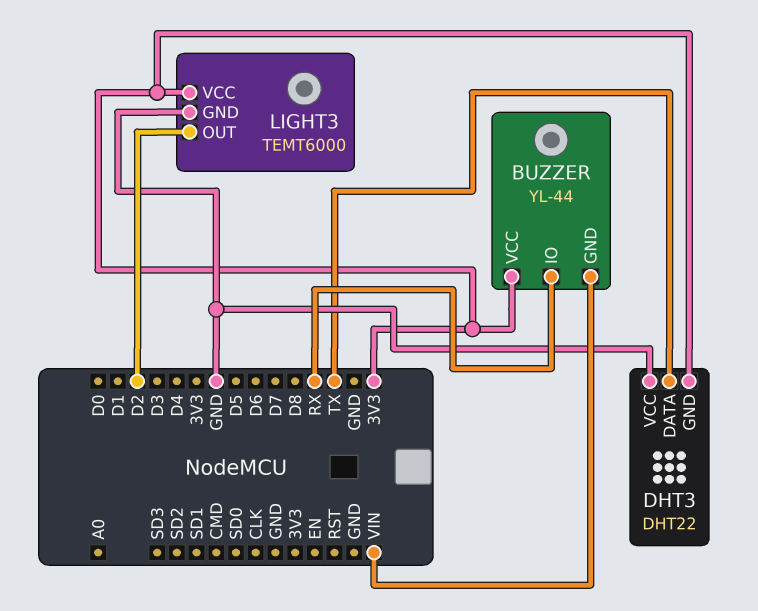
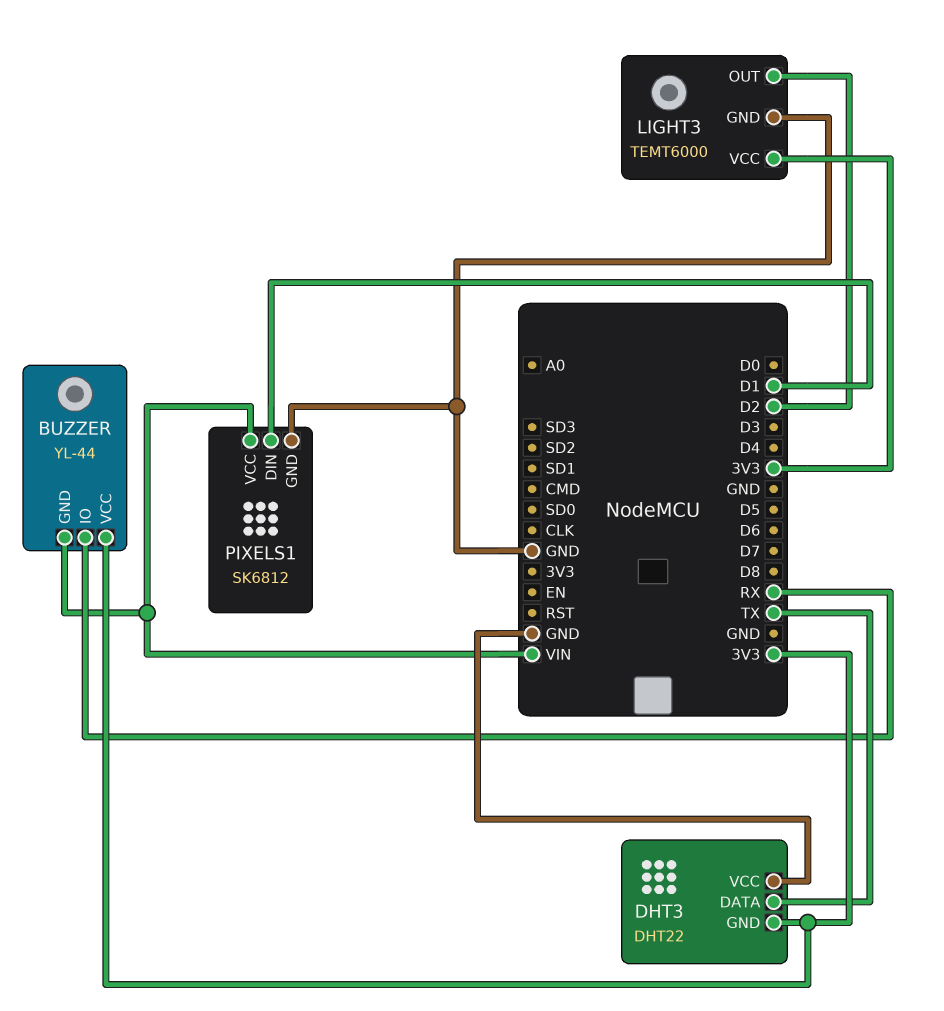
PIXELS1: none -> SK6812
PIXELS1 pin DIN: none -> D1
PIXELS1 pin GND: none -> GND
PIXELS1 pin VCC: none -> VIN

